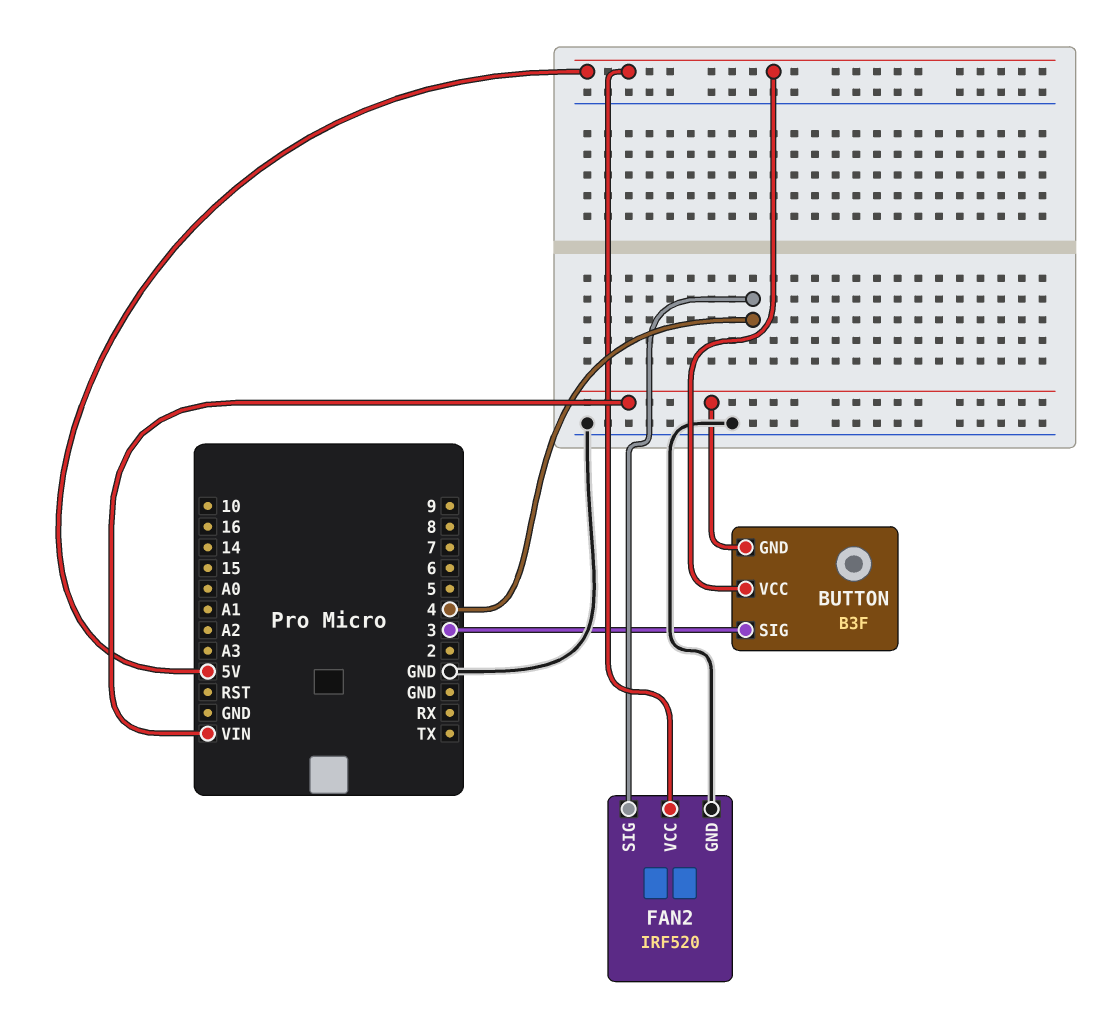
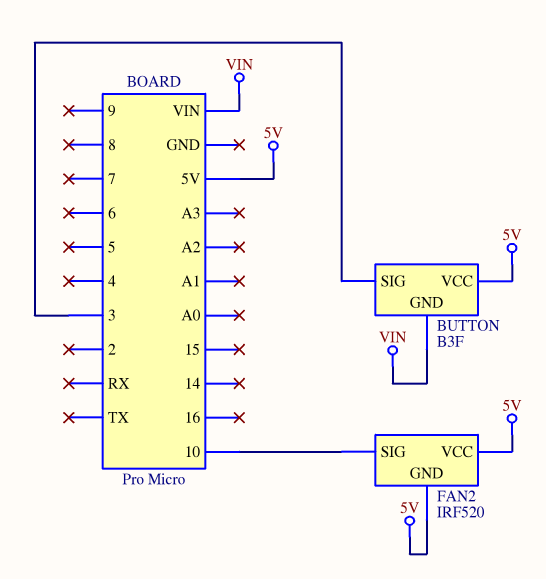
FAN2 pin GND: GND -> 5V
FAN2 pin SIG: 4 -> 10

